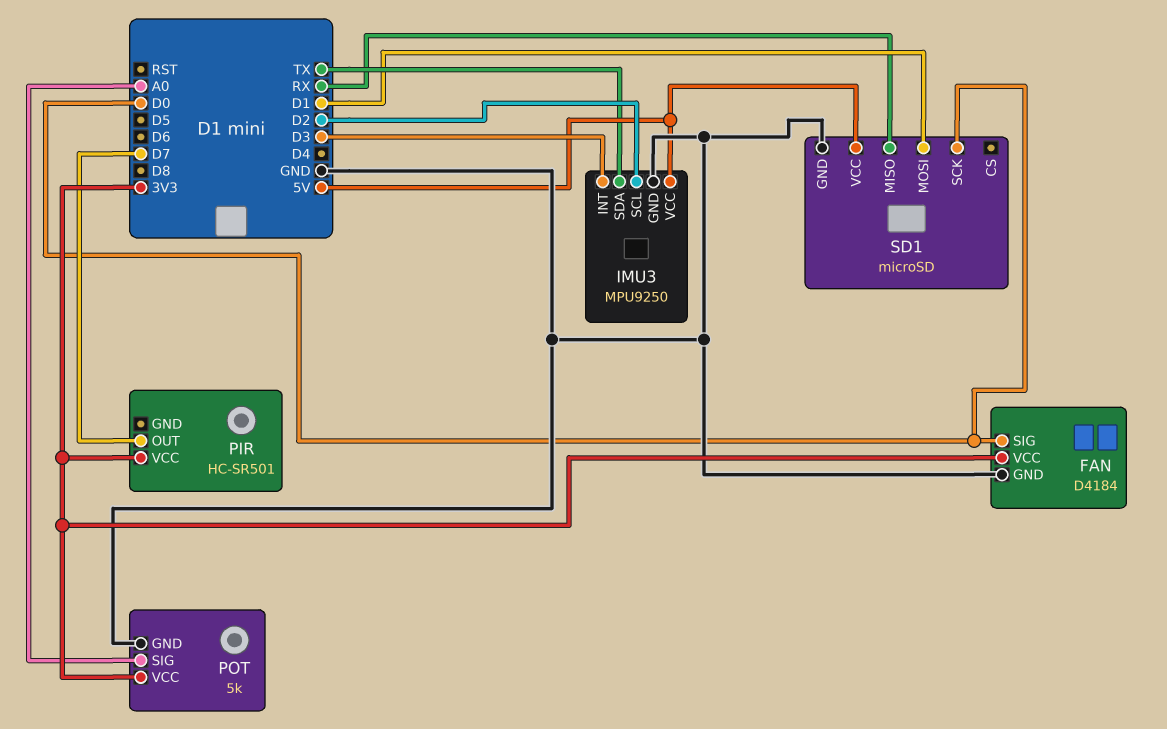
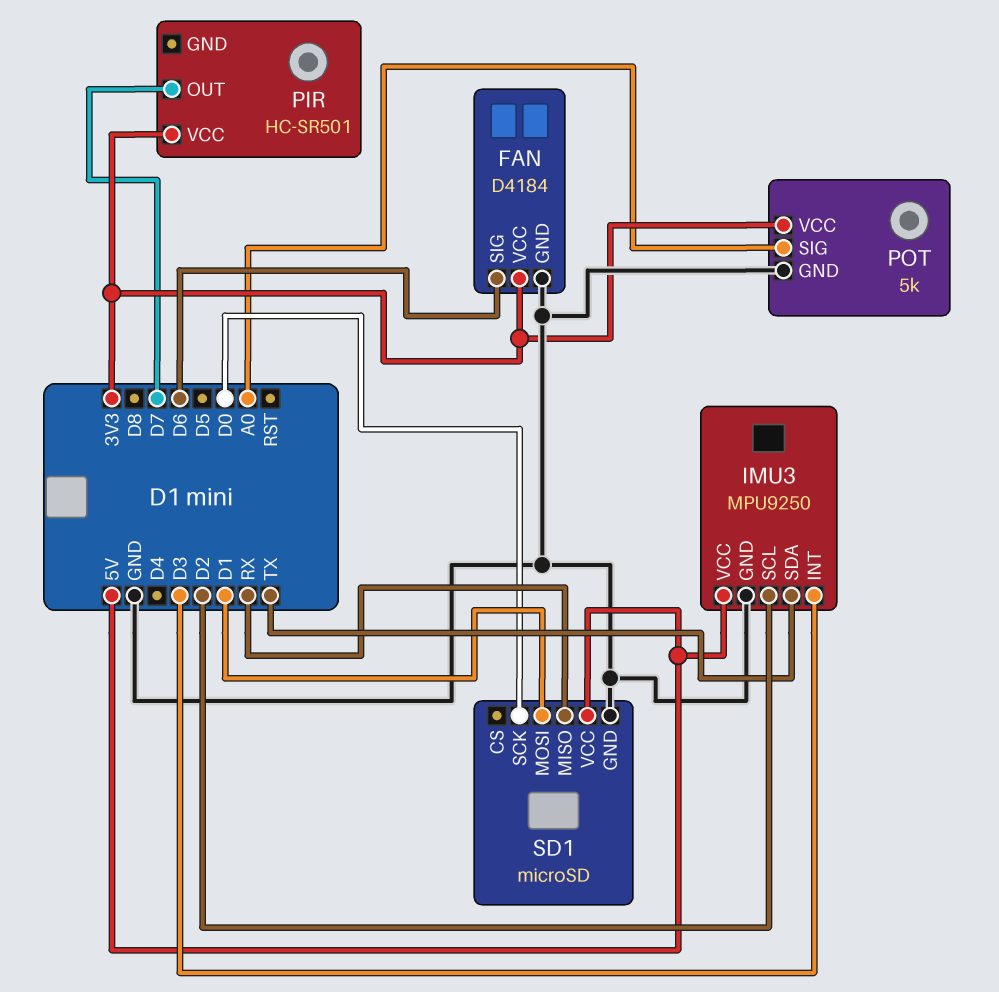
FAN pin SIG: D0 -> D6

